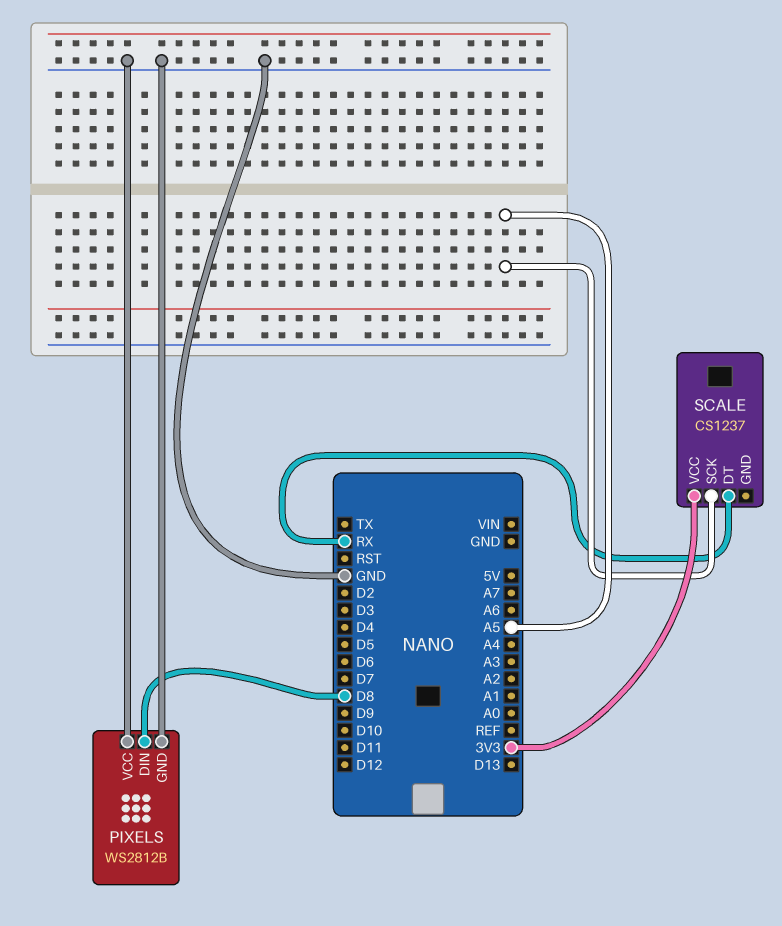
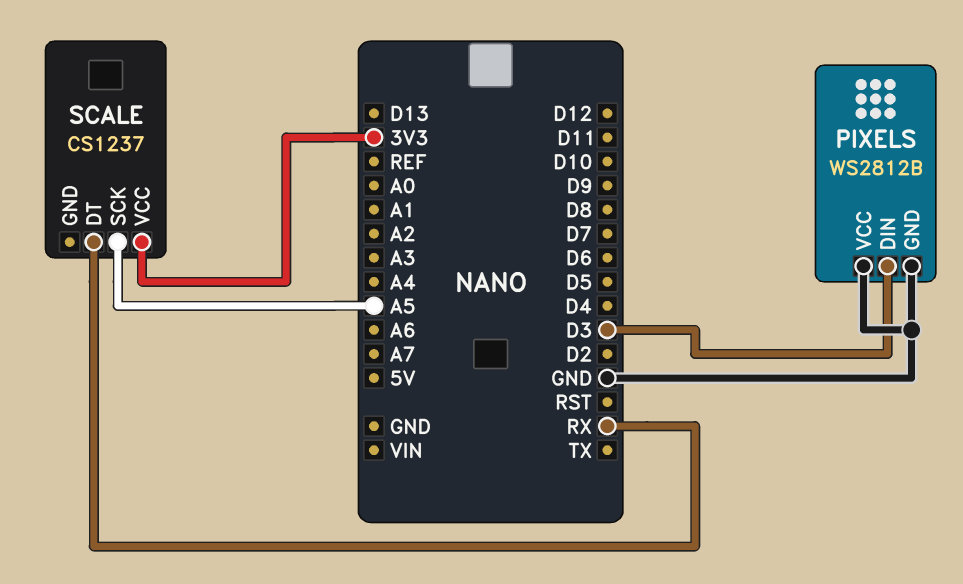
PIXELS pin DIN: D8 -> D3

